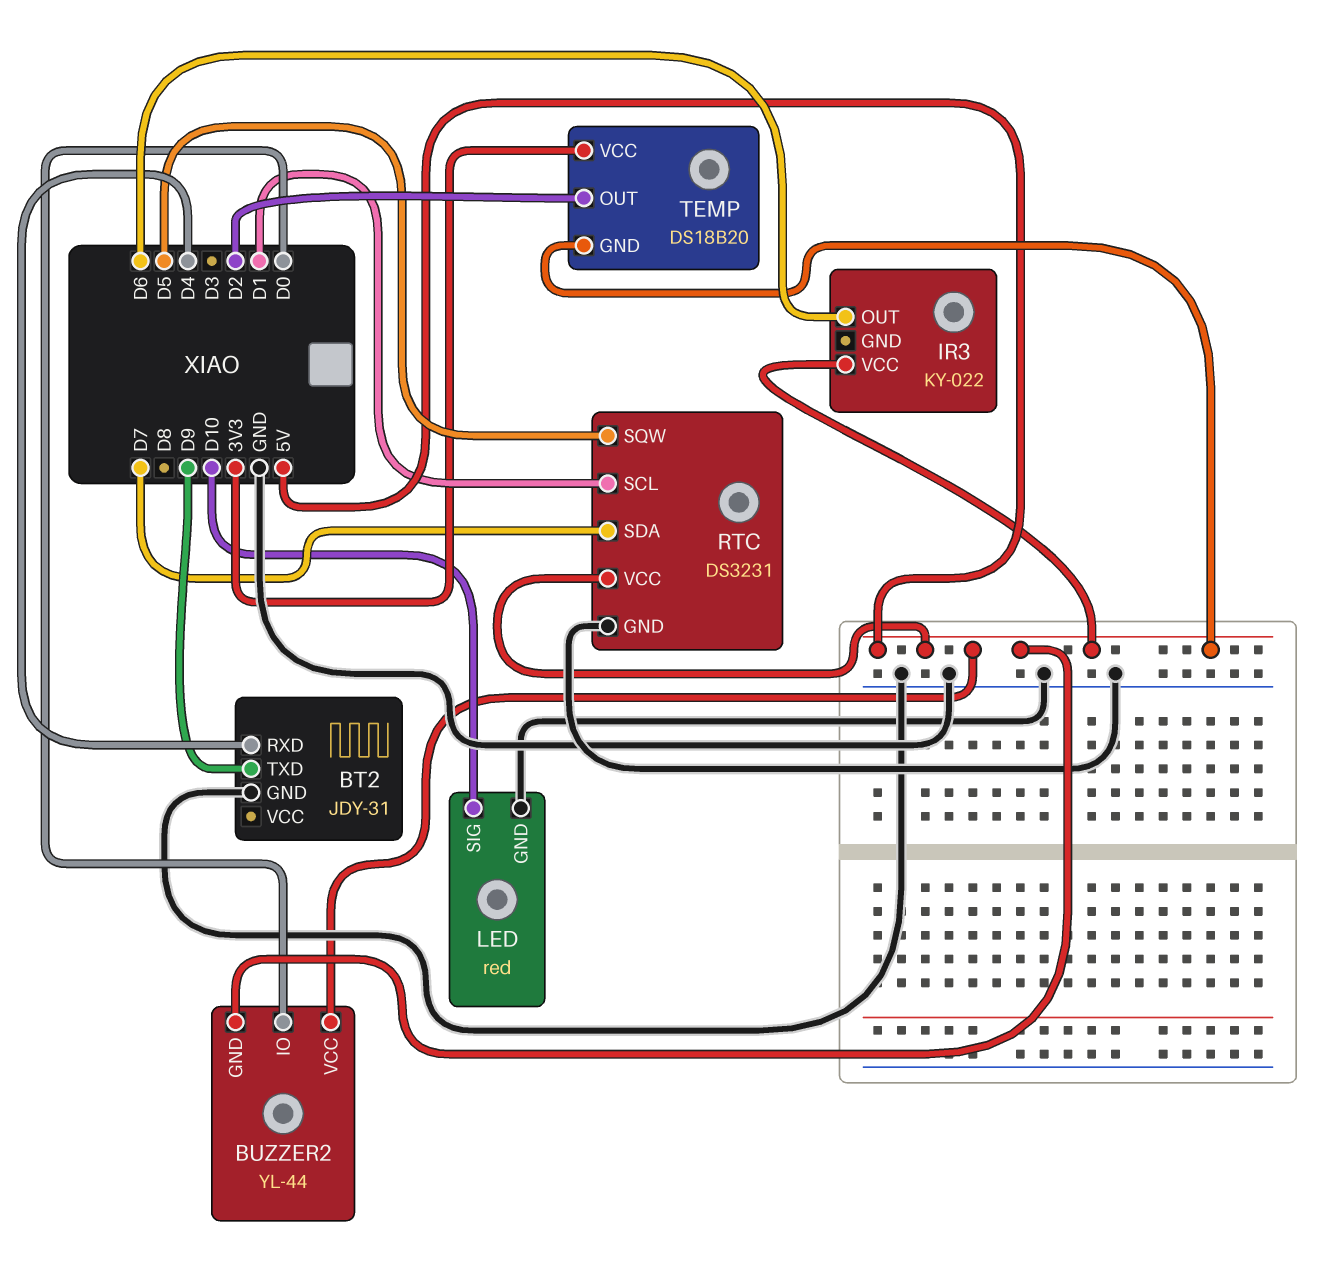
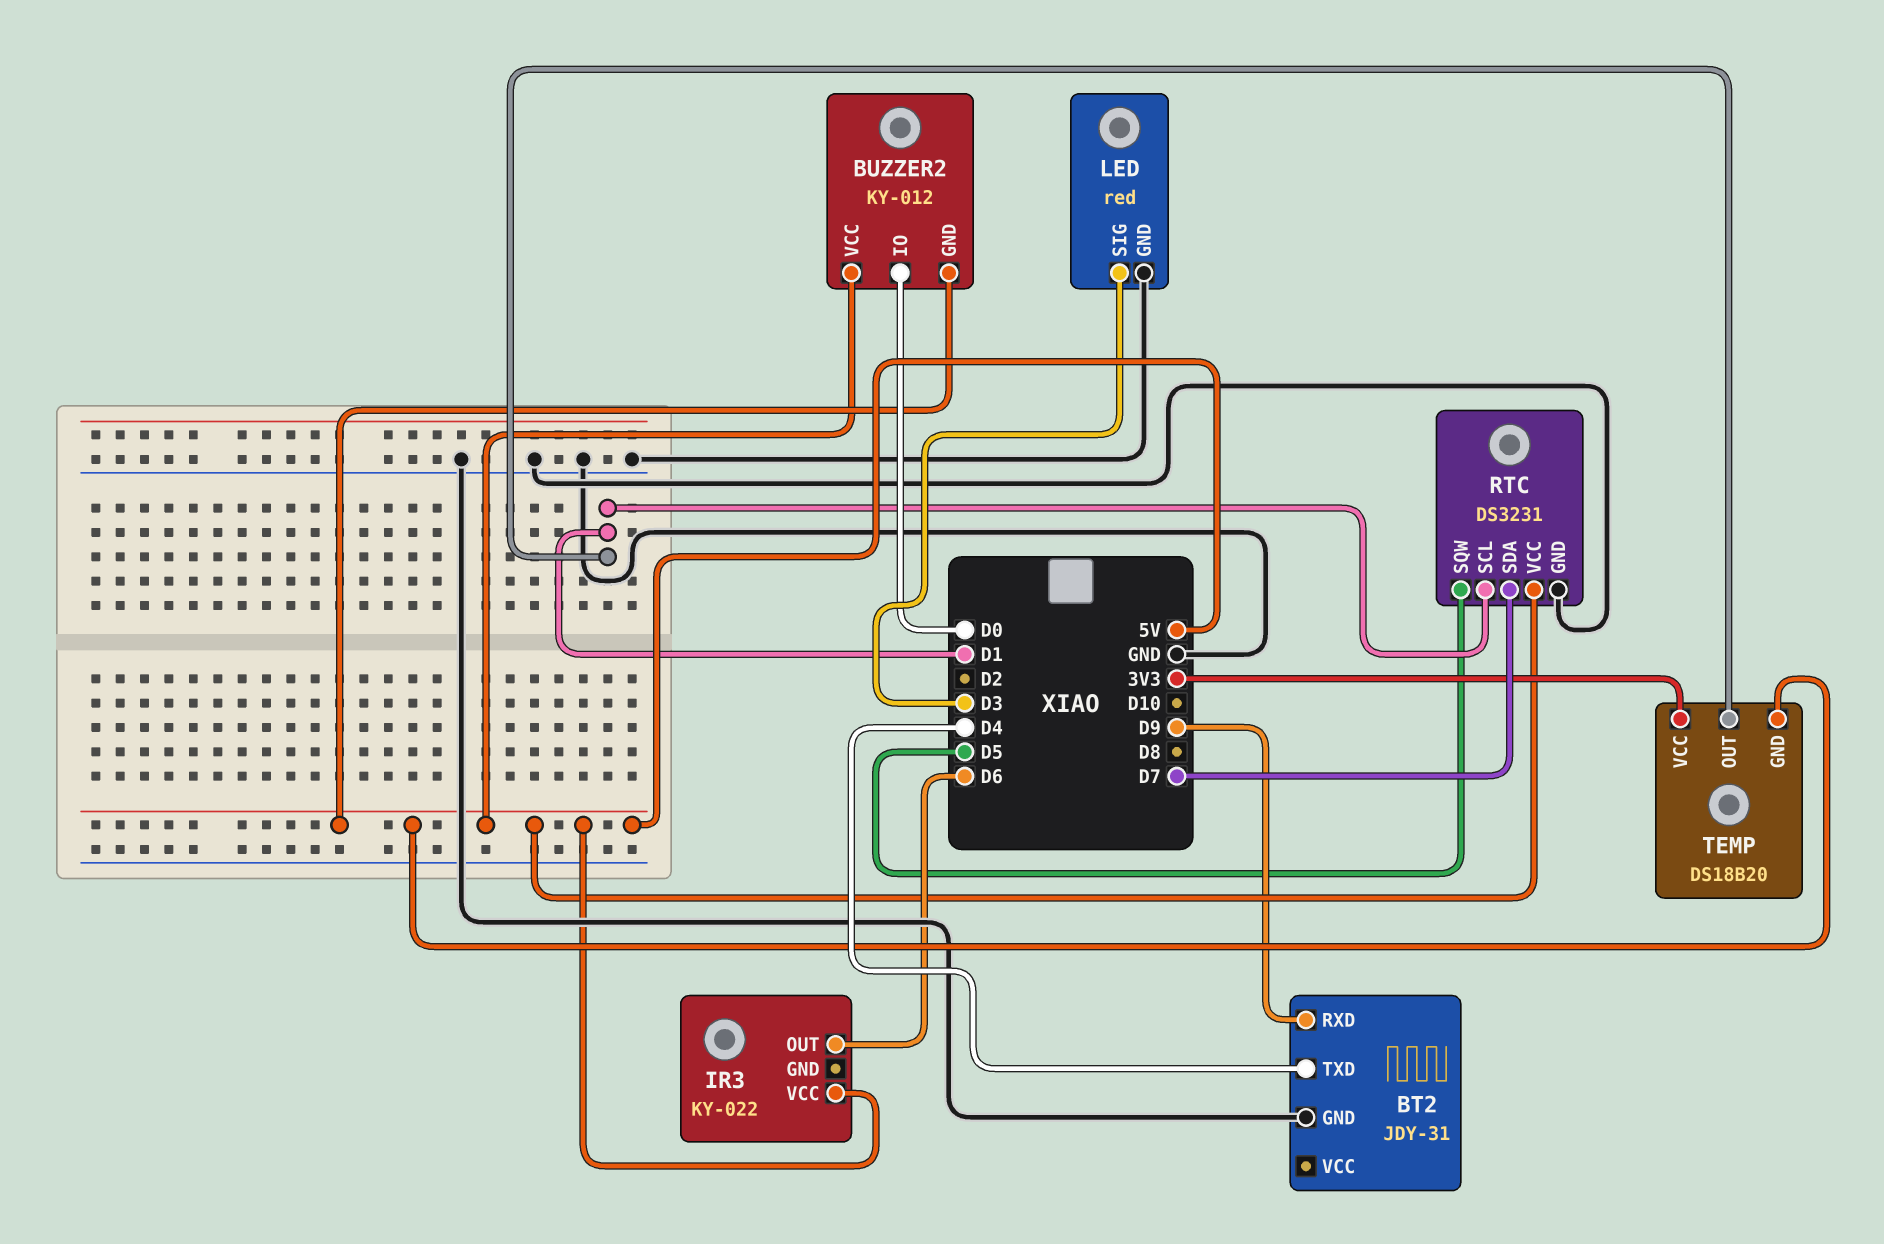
BT2 pin RXD: D4 -> D9
BT2 pin TXD: D9 -> D4
BUZZER2: YL-44 -> KY-012
LED pin SIG: D10 -> D3
TEMP pin OUT: D2 -> D1

